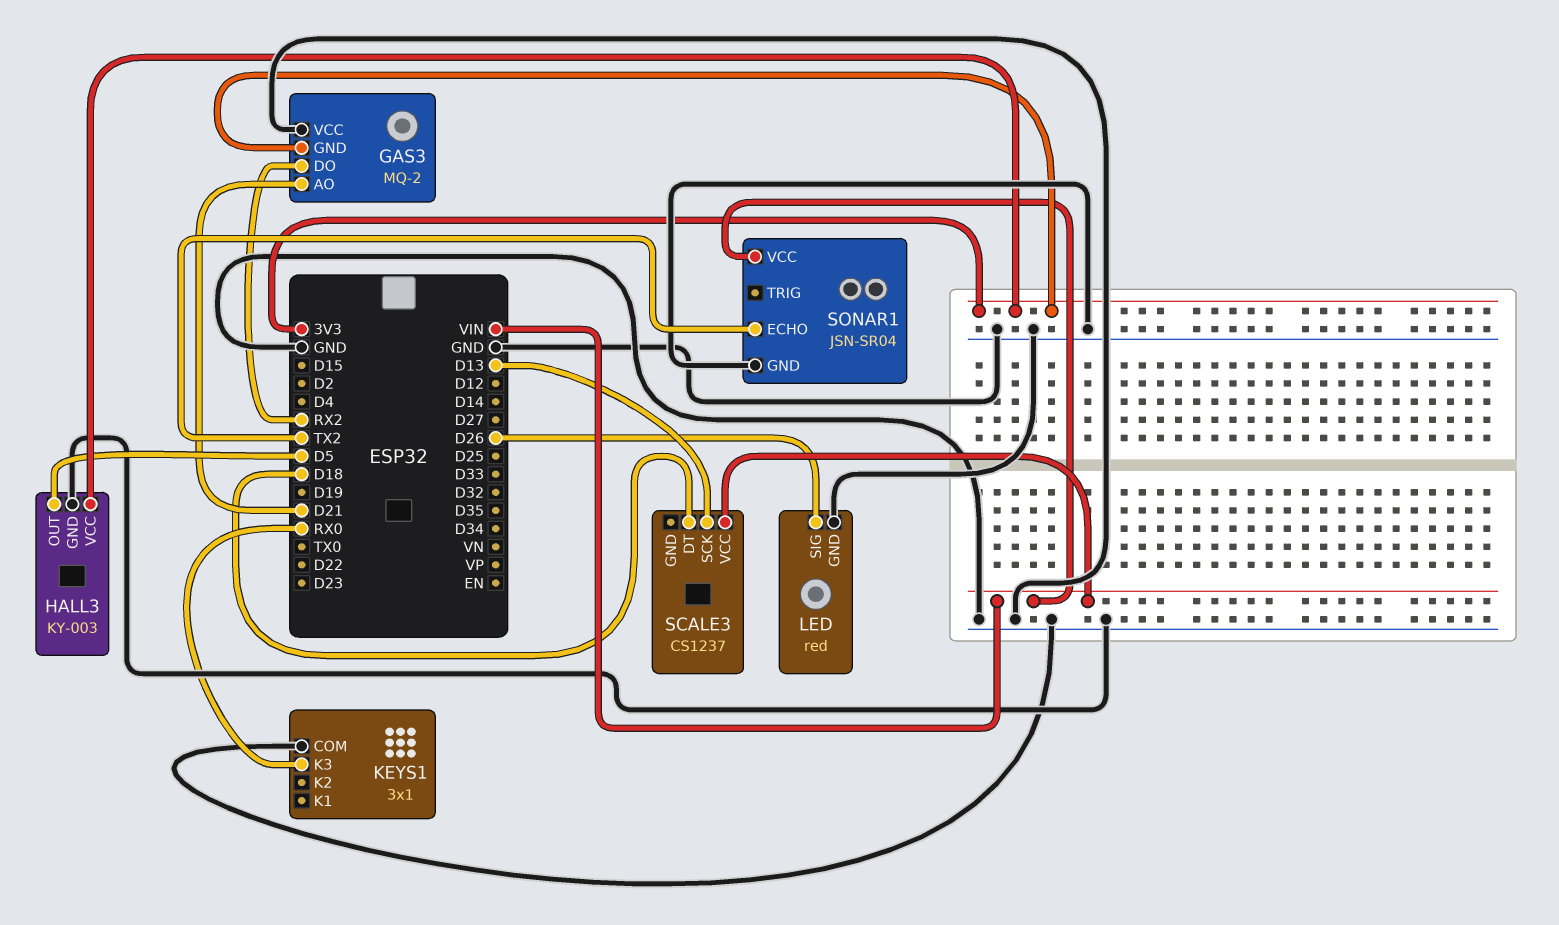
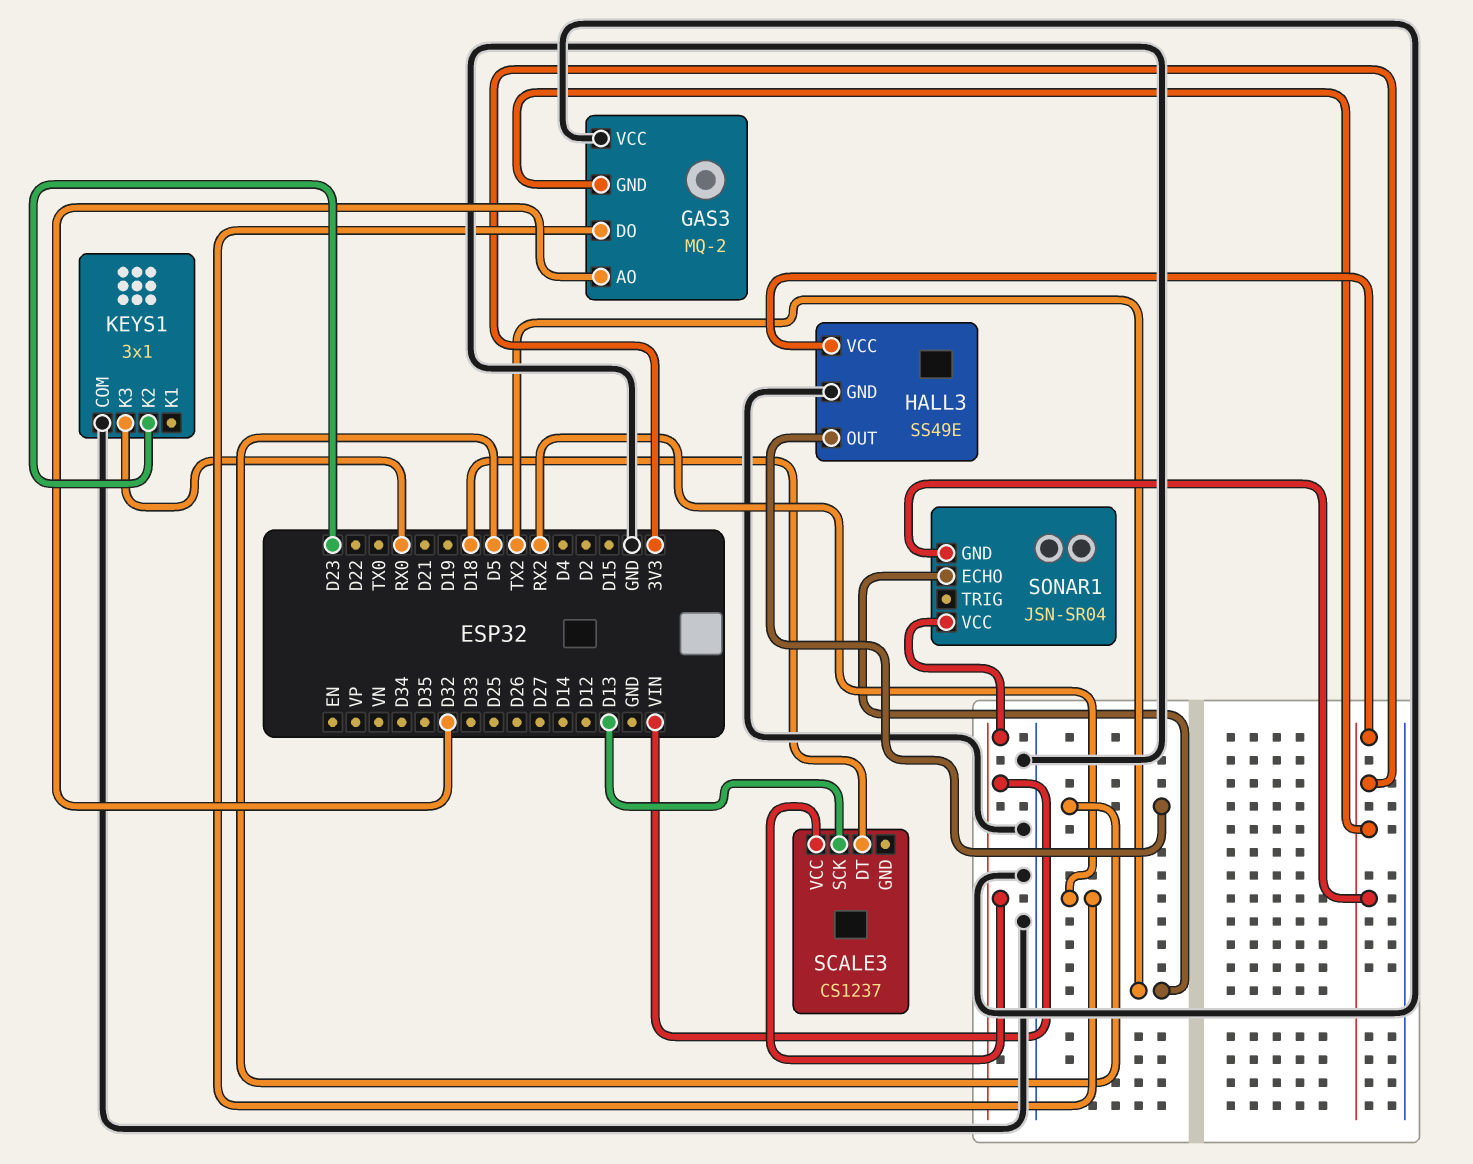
GAS3 pin AO: D21 -> D32
HALL3: KY-003 -> SS49E
KEYS1 pin K2: none -> D23
LED: red -> none
LED pin GND: GND -> none
LED pin SIG: D26 -> none
SONAR1 pin GND: GND -> 3V3

